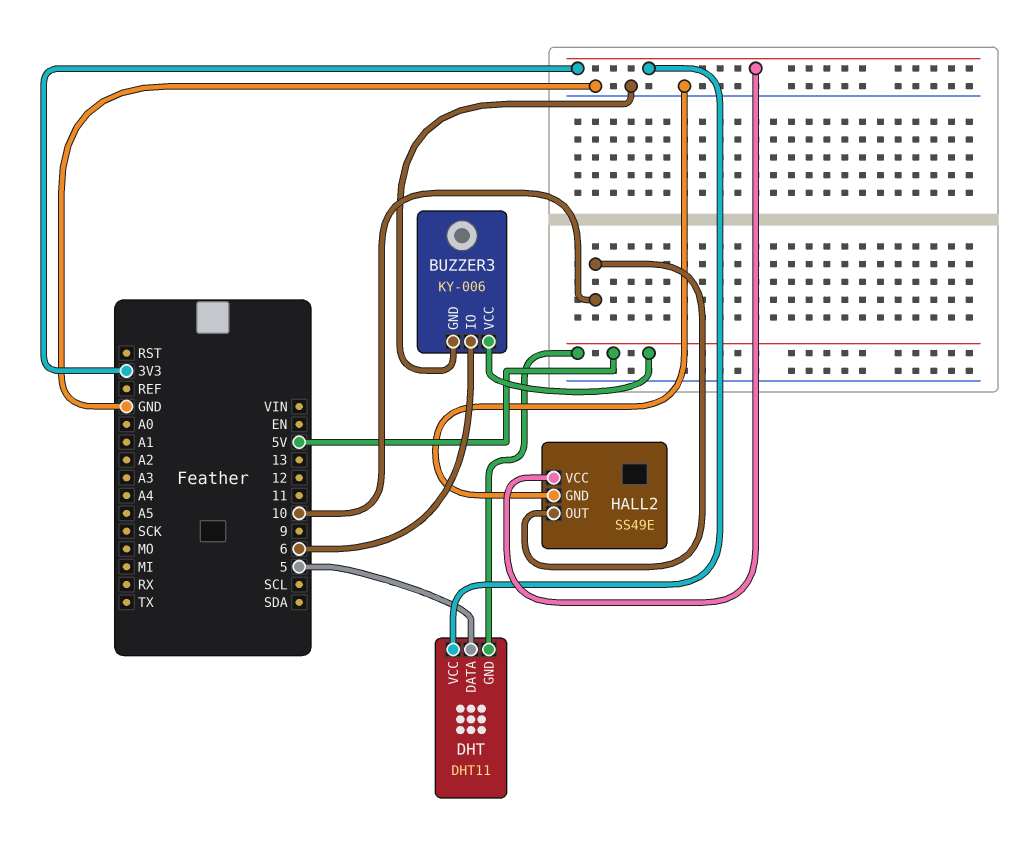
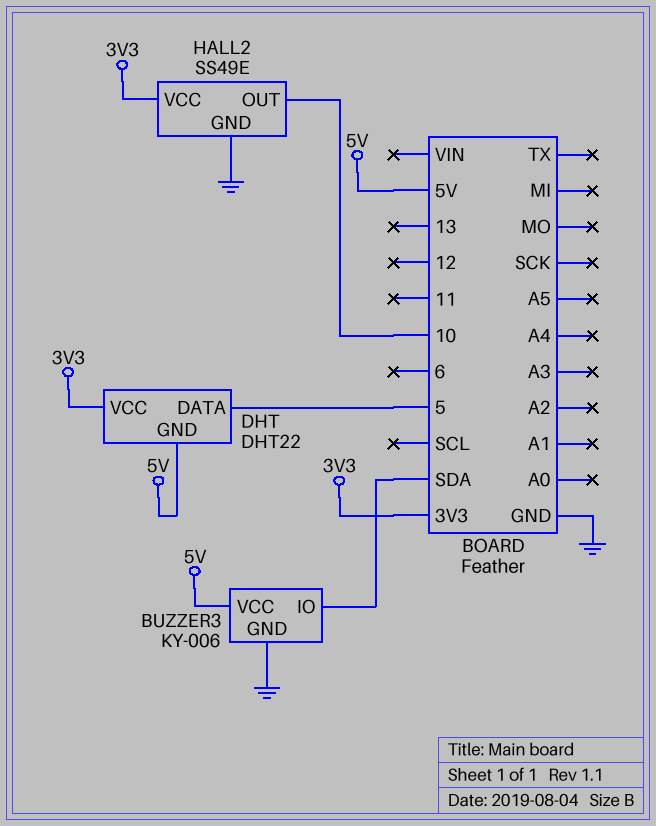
BUZZER3 pin IO: 6 -> SDA
DHT: DHT11 -> DHT22

